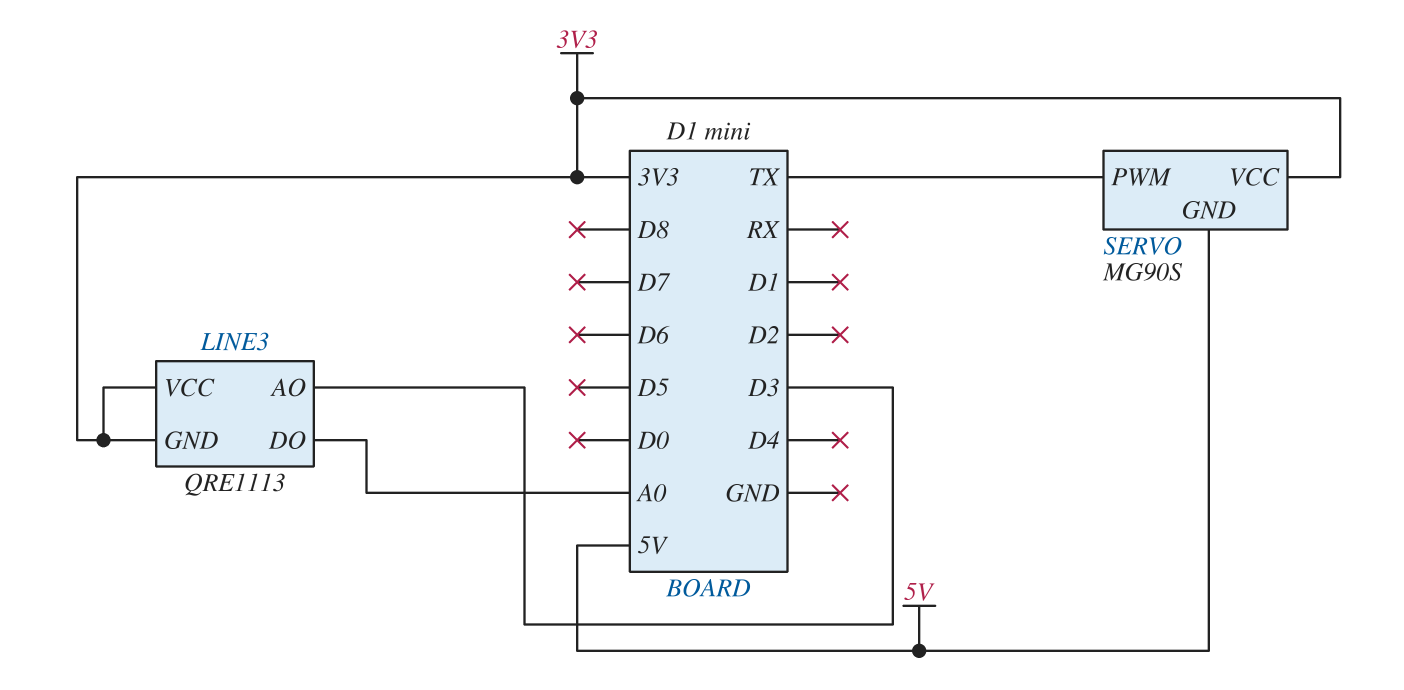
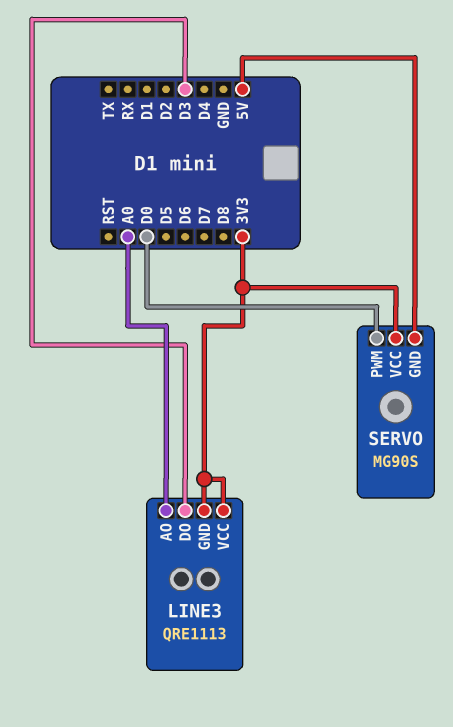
LINE3 pin AO: D3 -> A0
LINE3 pin DO: A0 -> D3
SERVO pin PWM: TX -> D0

